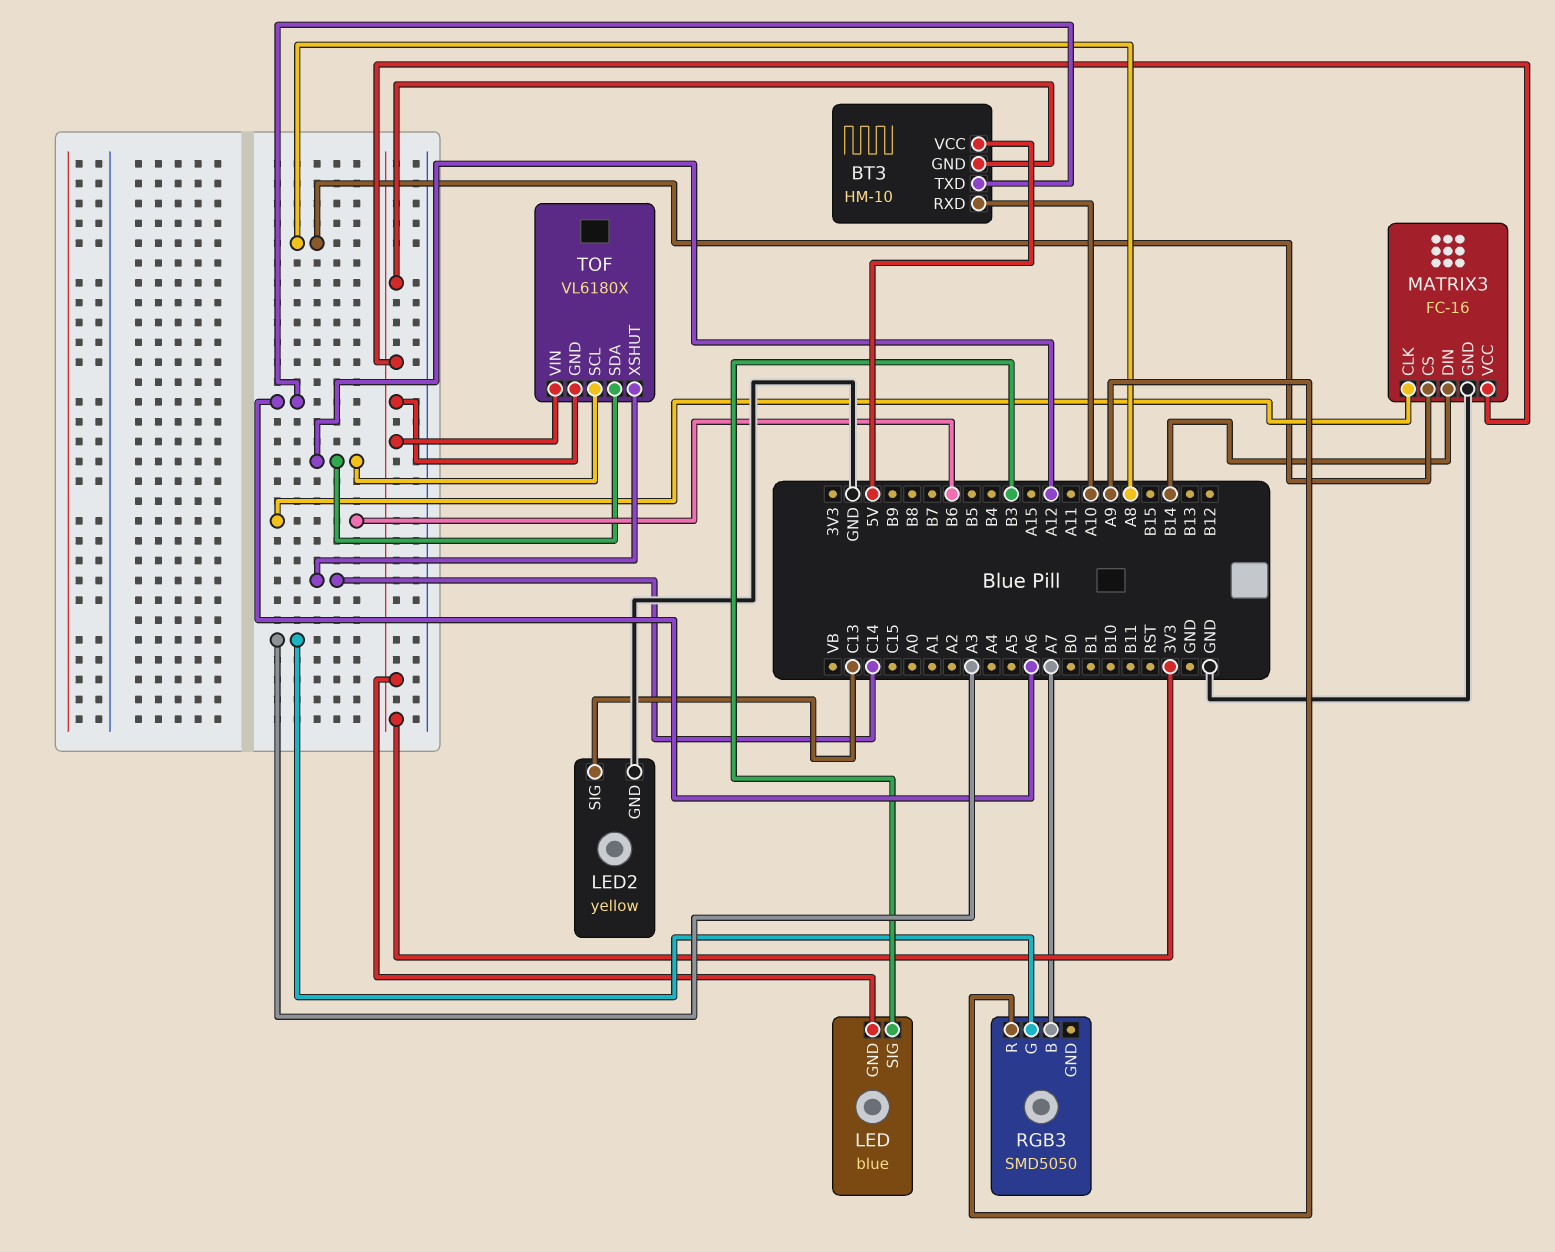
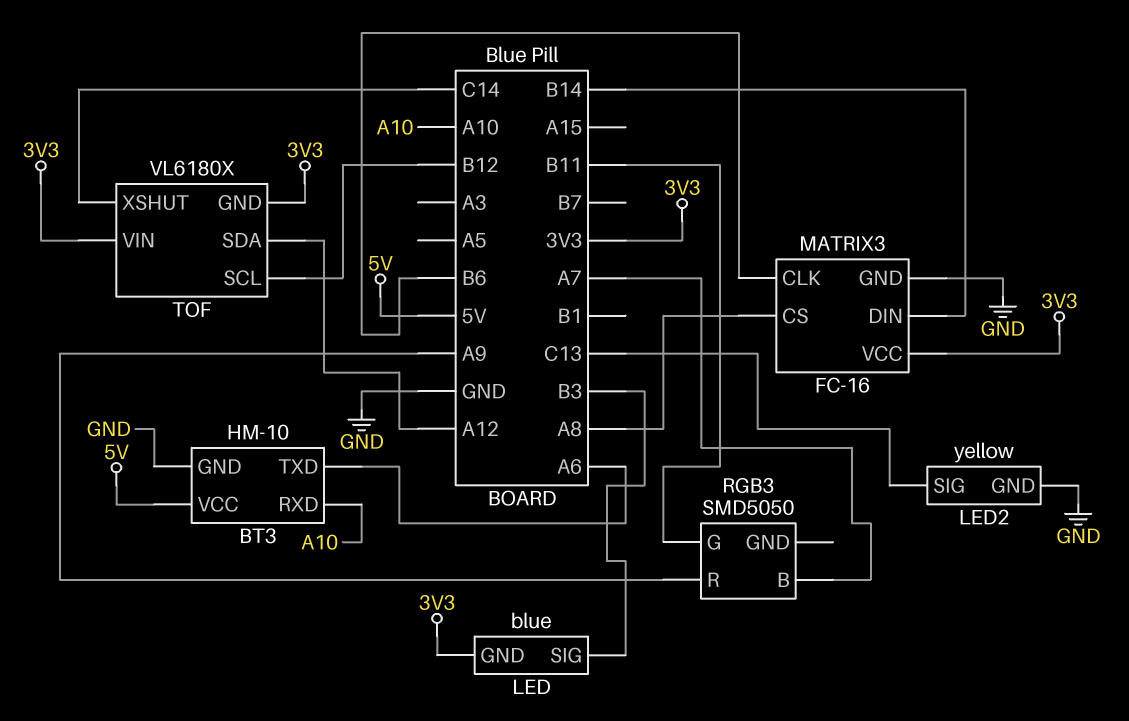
BT3 pin GND: 3V3 -> GND
RGB3 pin G: A3 -> B11
TOF pin SCL: A12 -> B12

